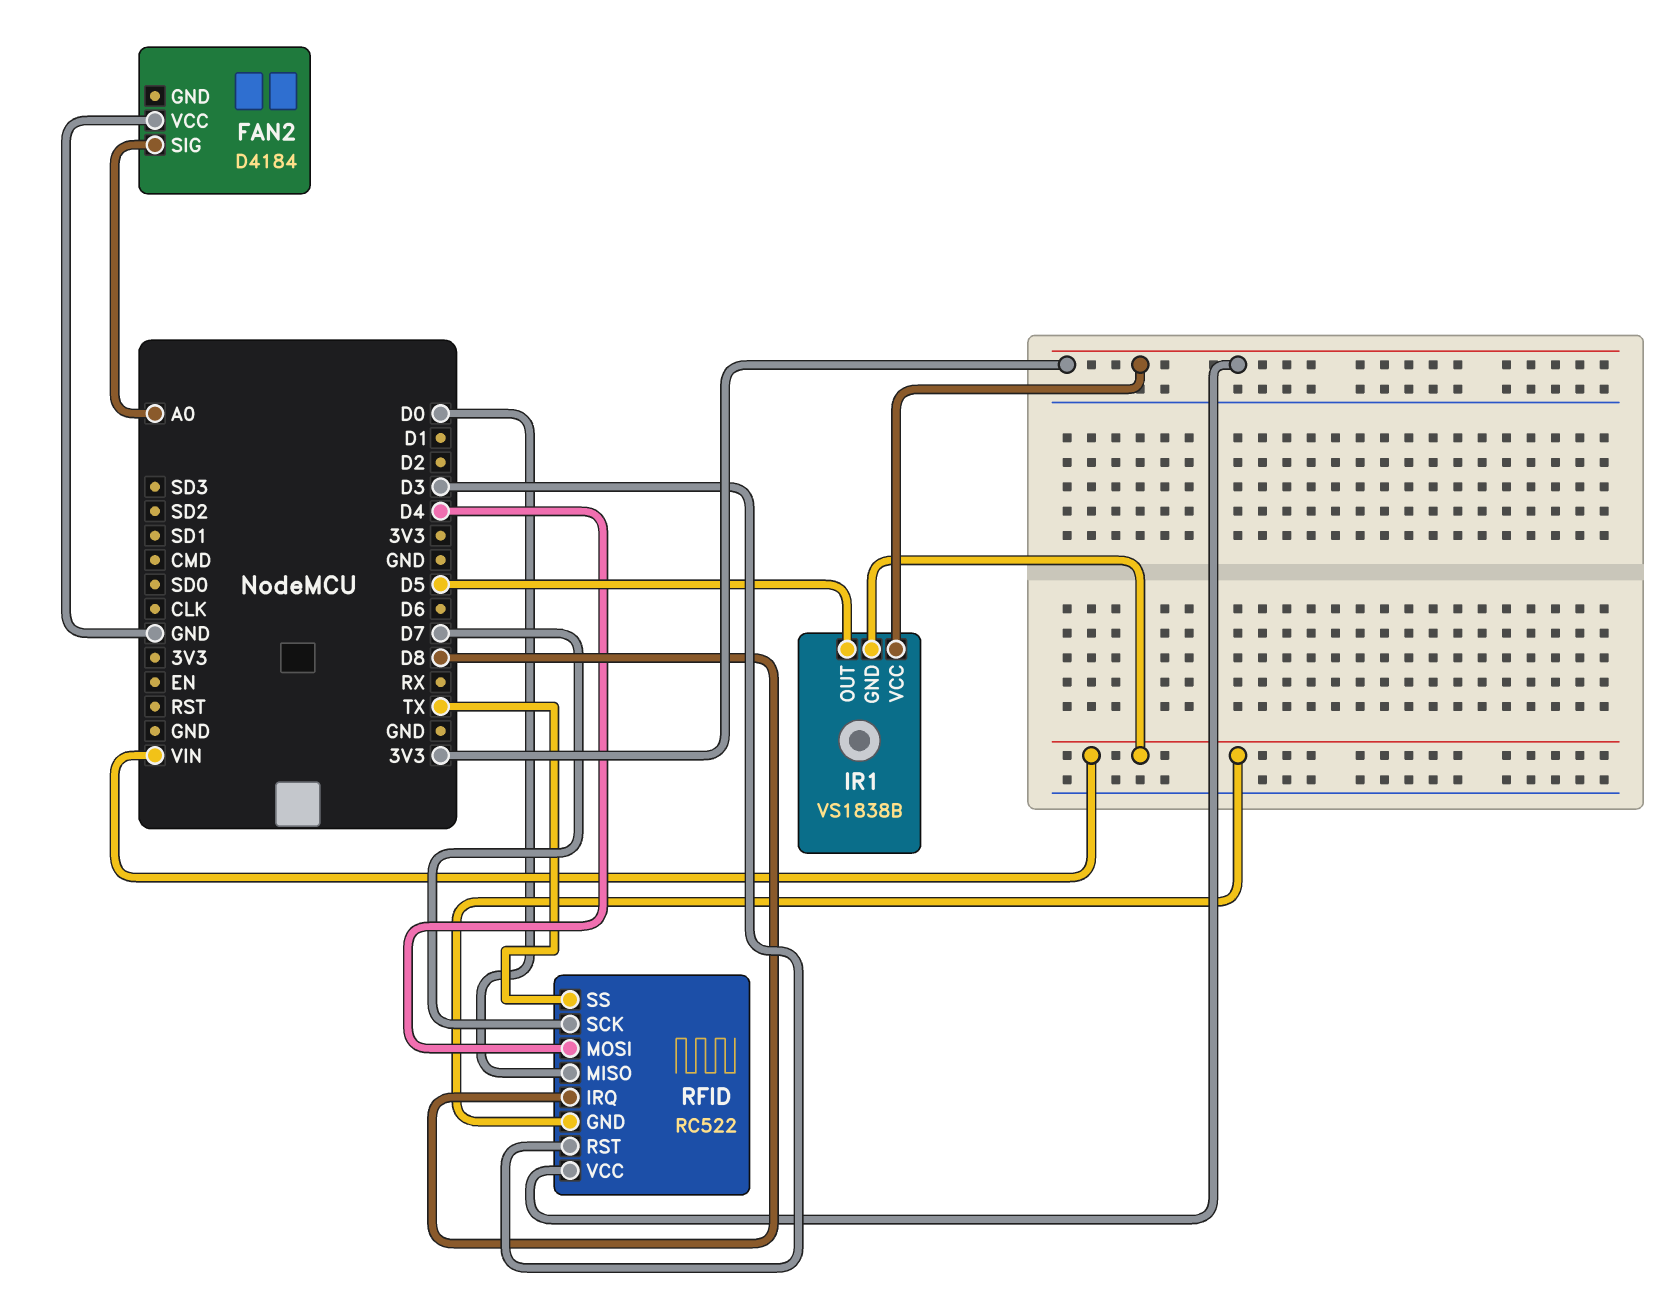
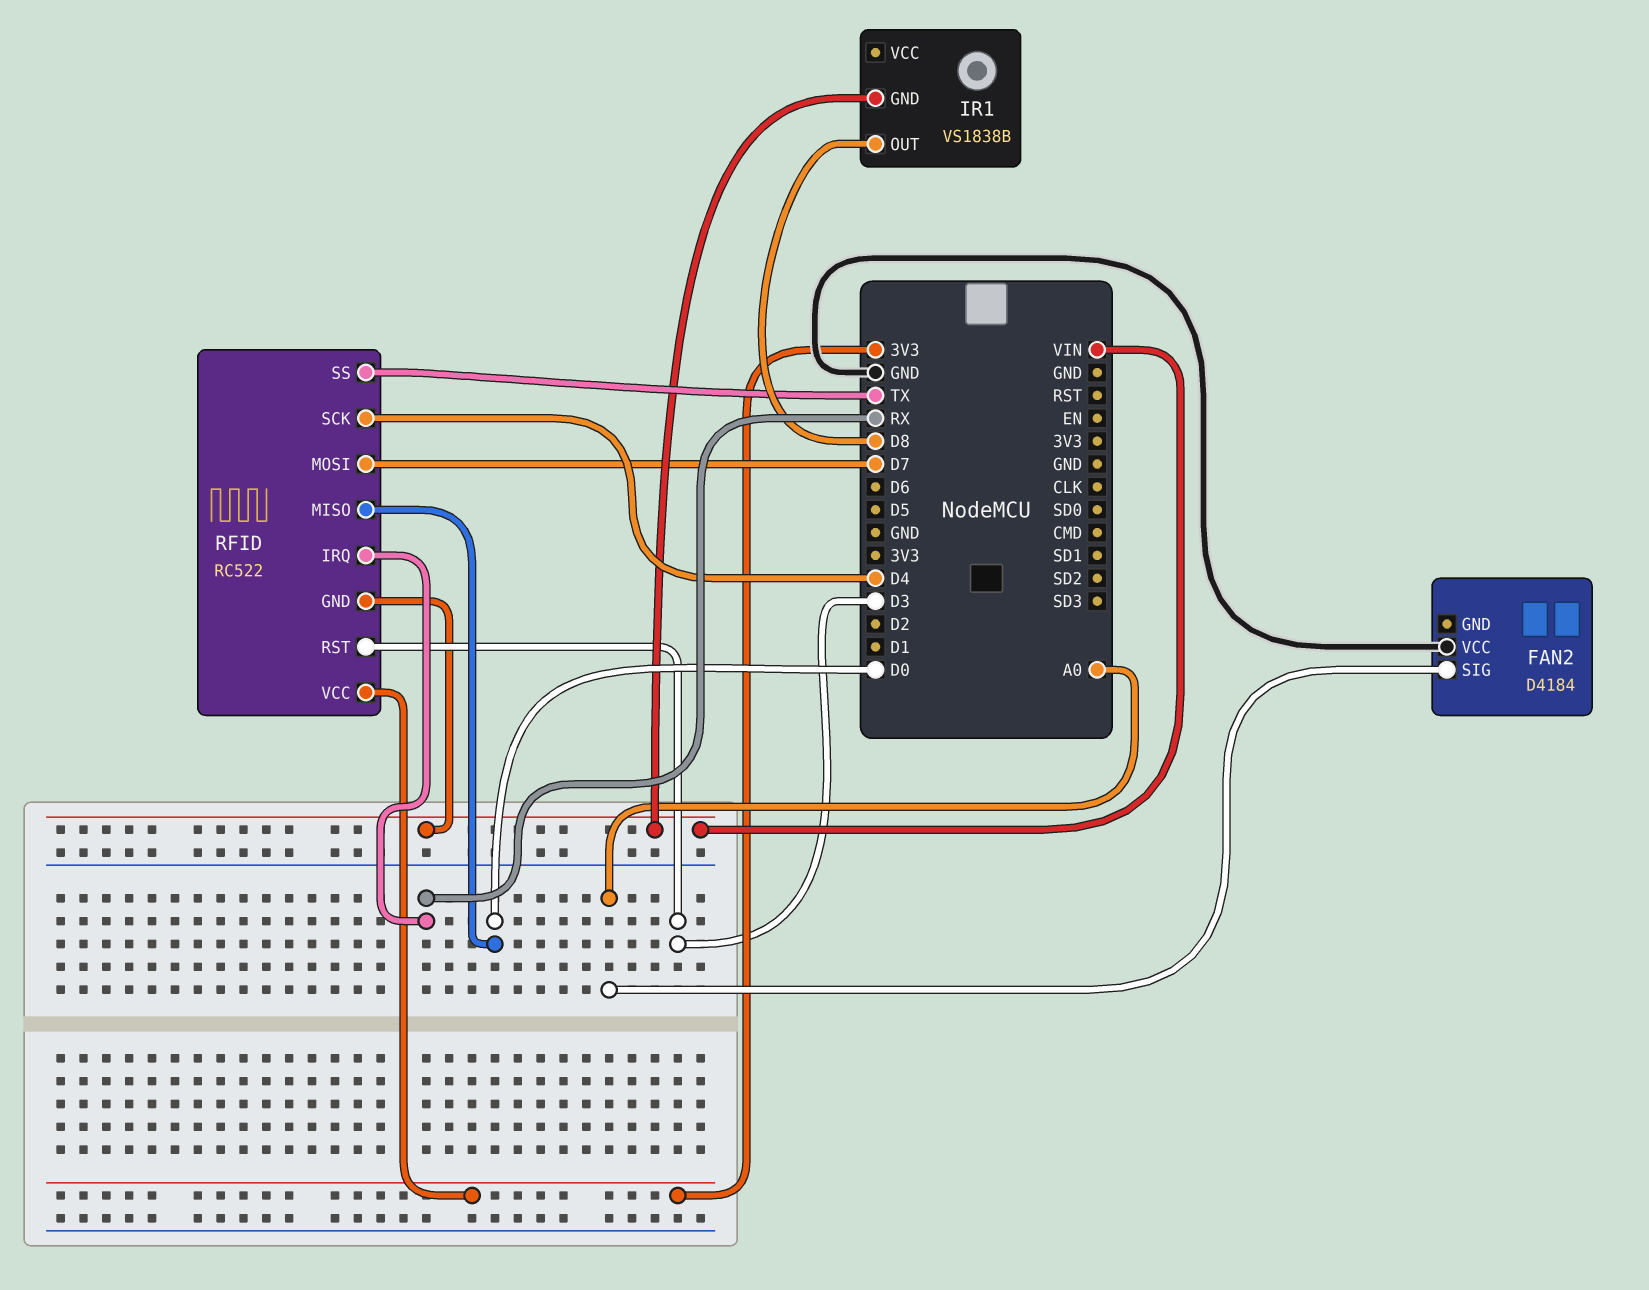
IR1 pin OUT: D5 -> D8
IR1 pin VCC: 3V3 -> none
RFID pin IRQ: D8 -> RX
RFID pin MOSI: D4 -> D7
RFID pin SCK: D7 -> D4

